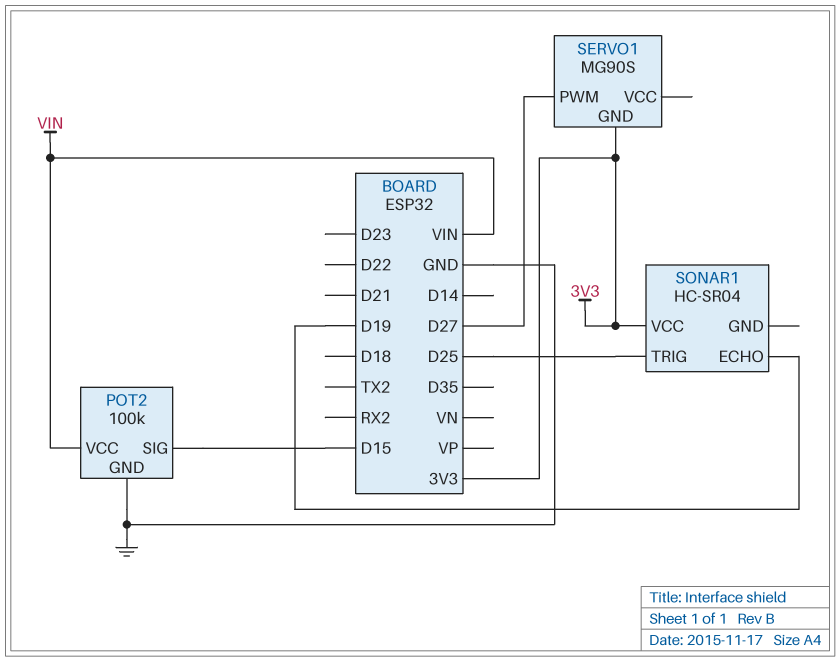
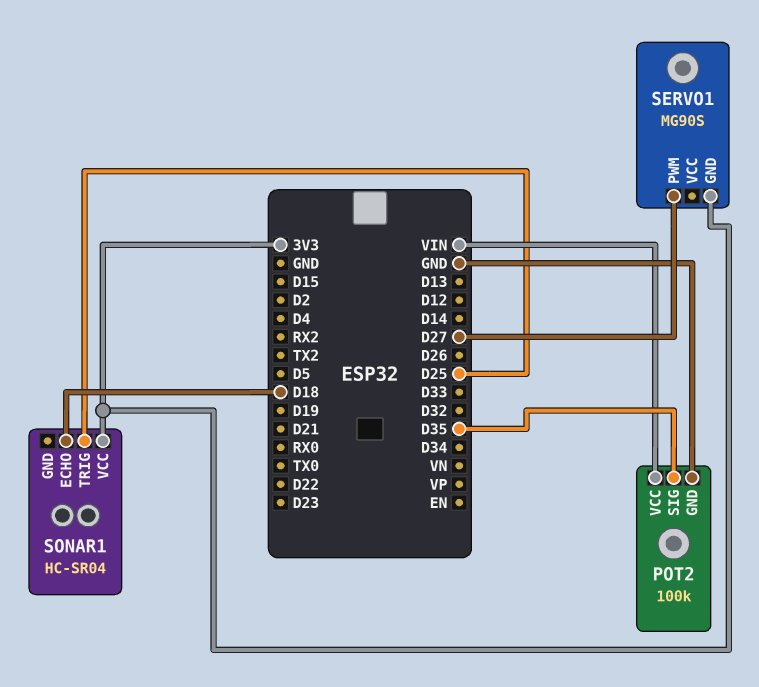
POT2 pin SIG: D15 -> D35
SONAR1 pin ECHO: D19 -> D18

